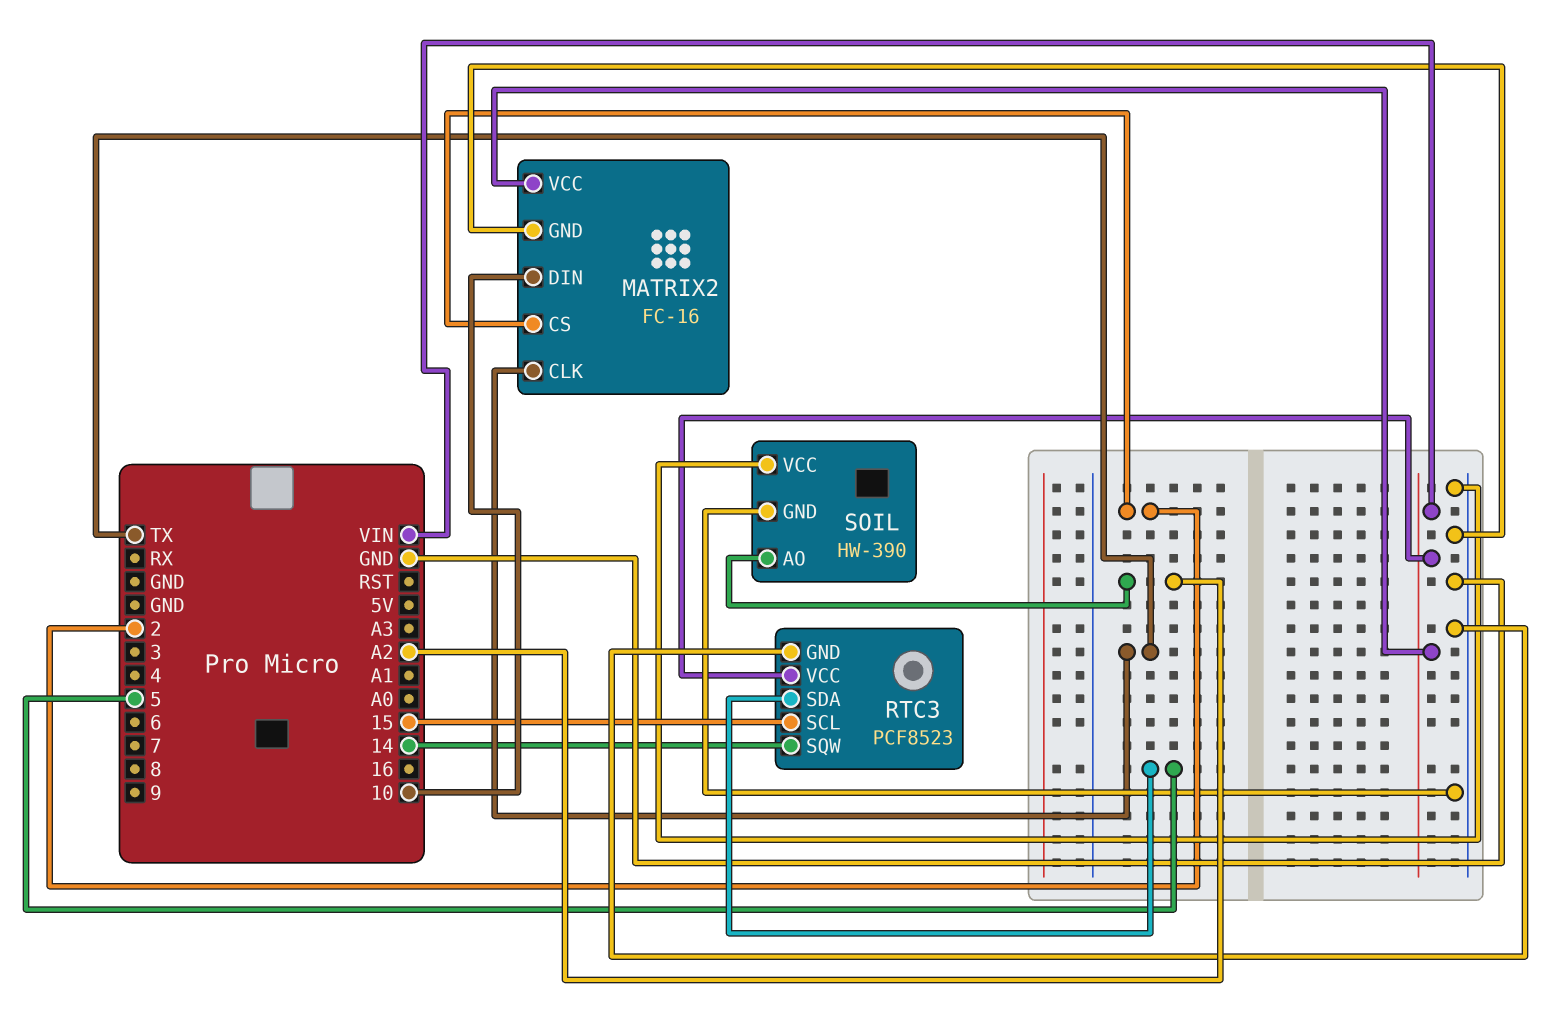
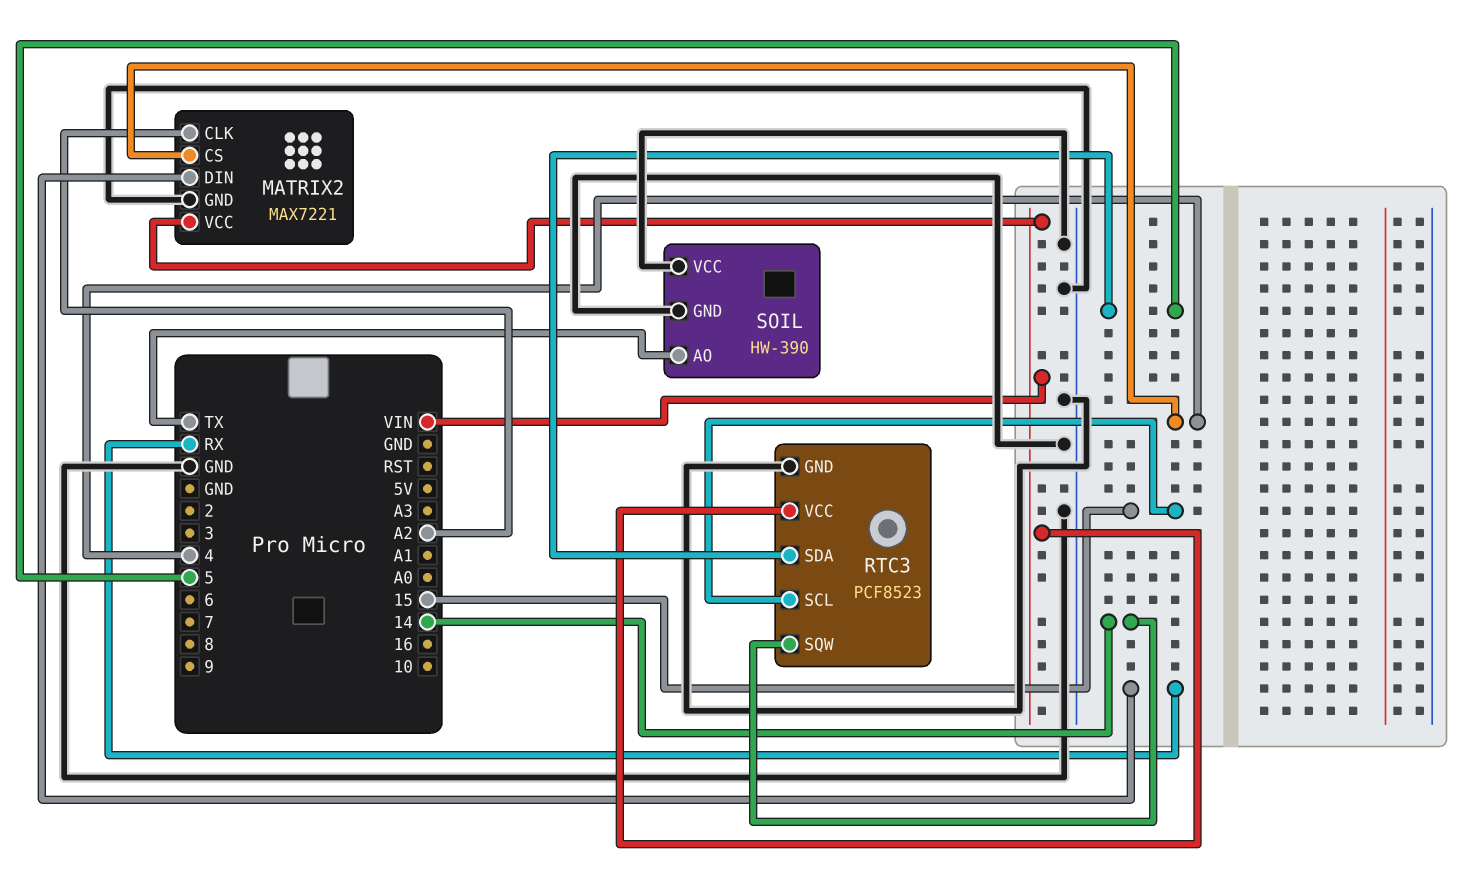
MATRIX2: FC-16 -> MAX7221
MATRIX2 pin CLK: TX -> A2
MATRIX2 pin CS: 2 -> 4
MATRIX2 pin DIN: 10 -> RX
SOIL pin AO: A2 -> TX

